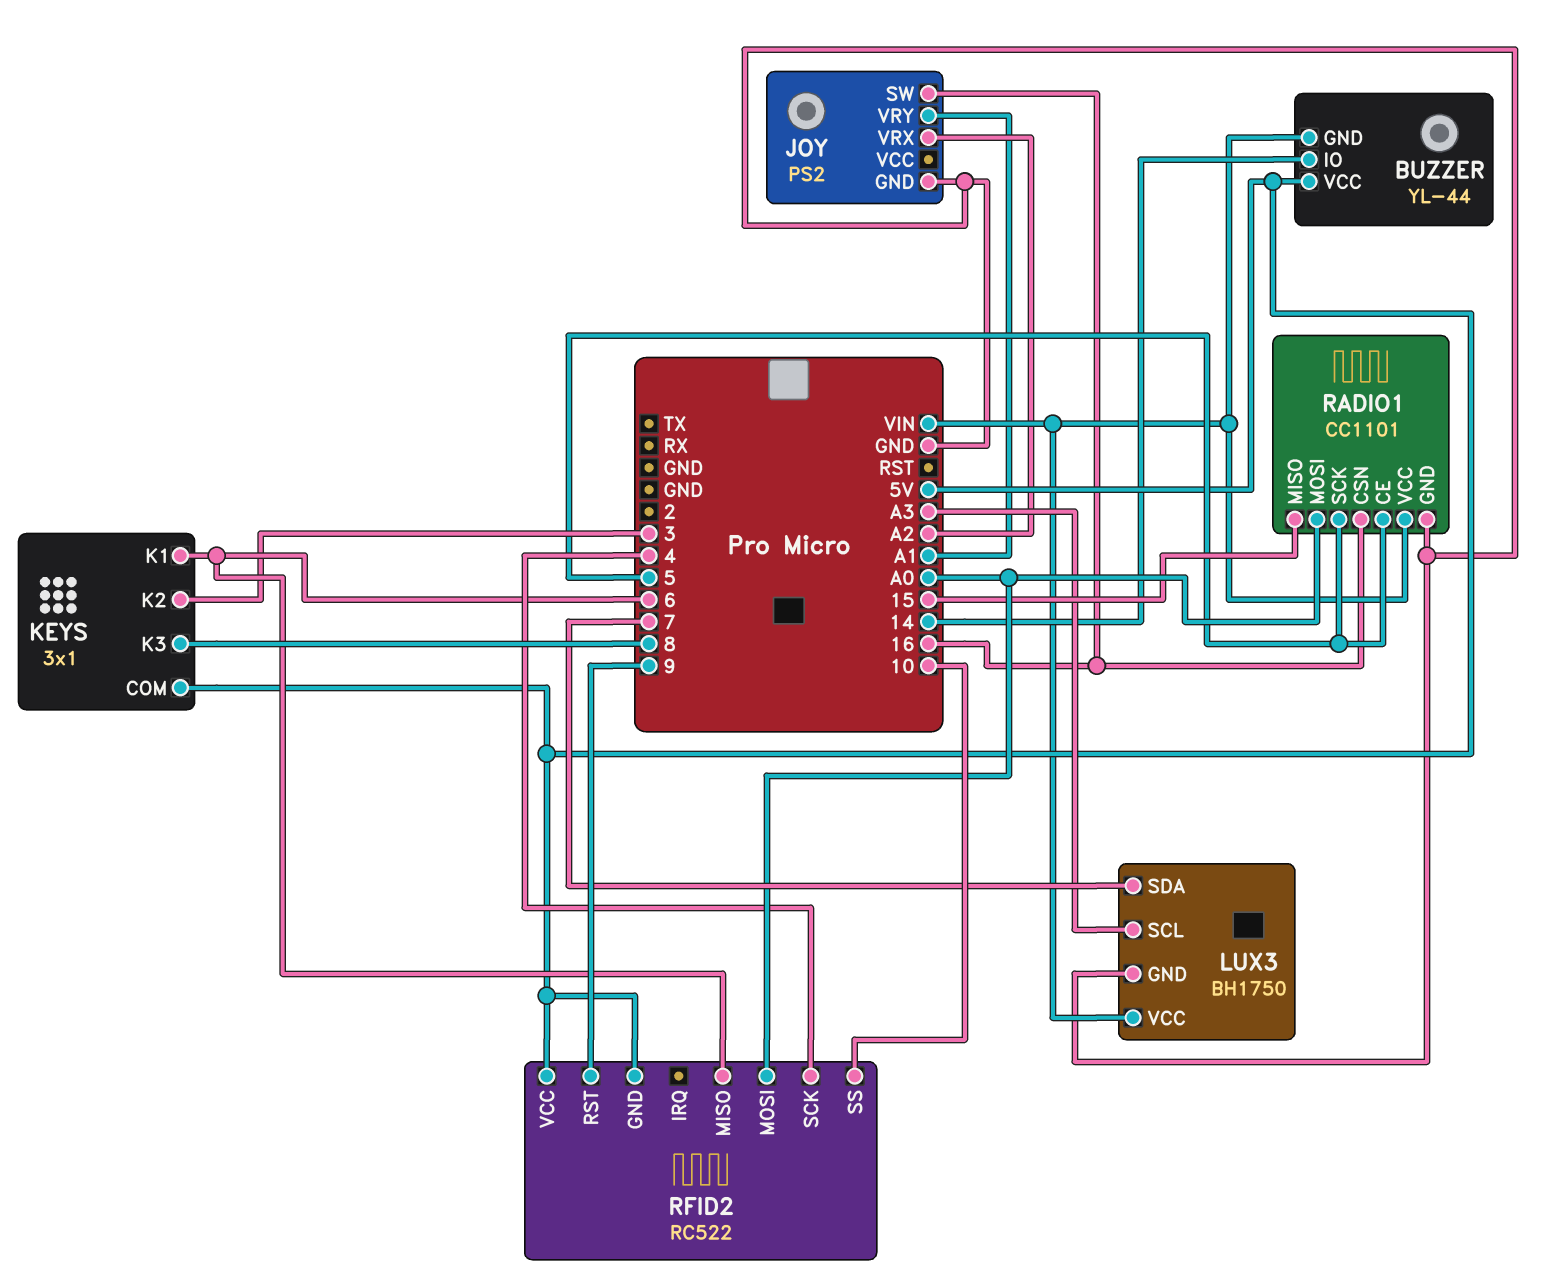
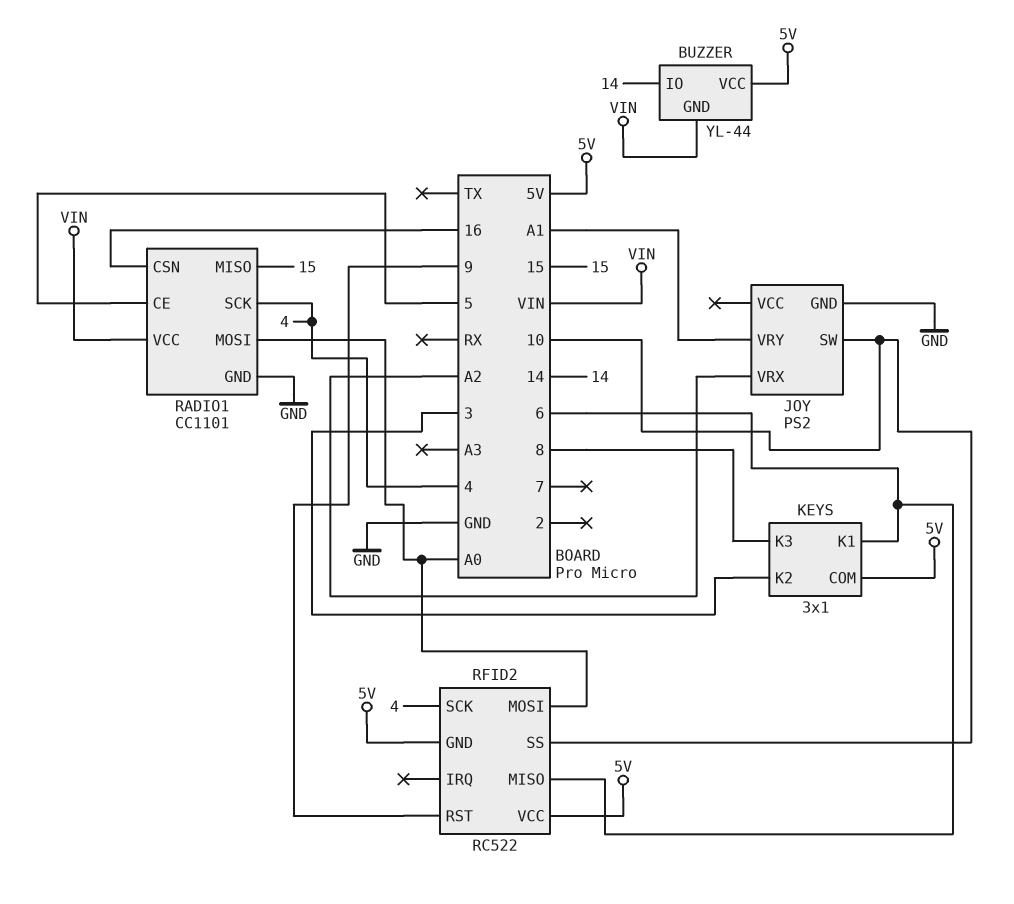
JOY pin SW: 16 -> 10
LUX3: BH1750 -> none
LUX3 pin GND: GND -> none
LUX3 pin SCL: A3 -> none
LUX3 pin SDA: 7 -> none
LUX3 pin VCC: VIN -> none
RADIO1 pin SCK: 5 -> 4

